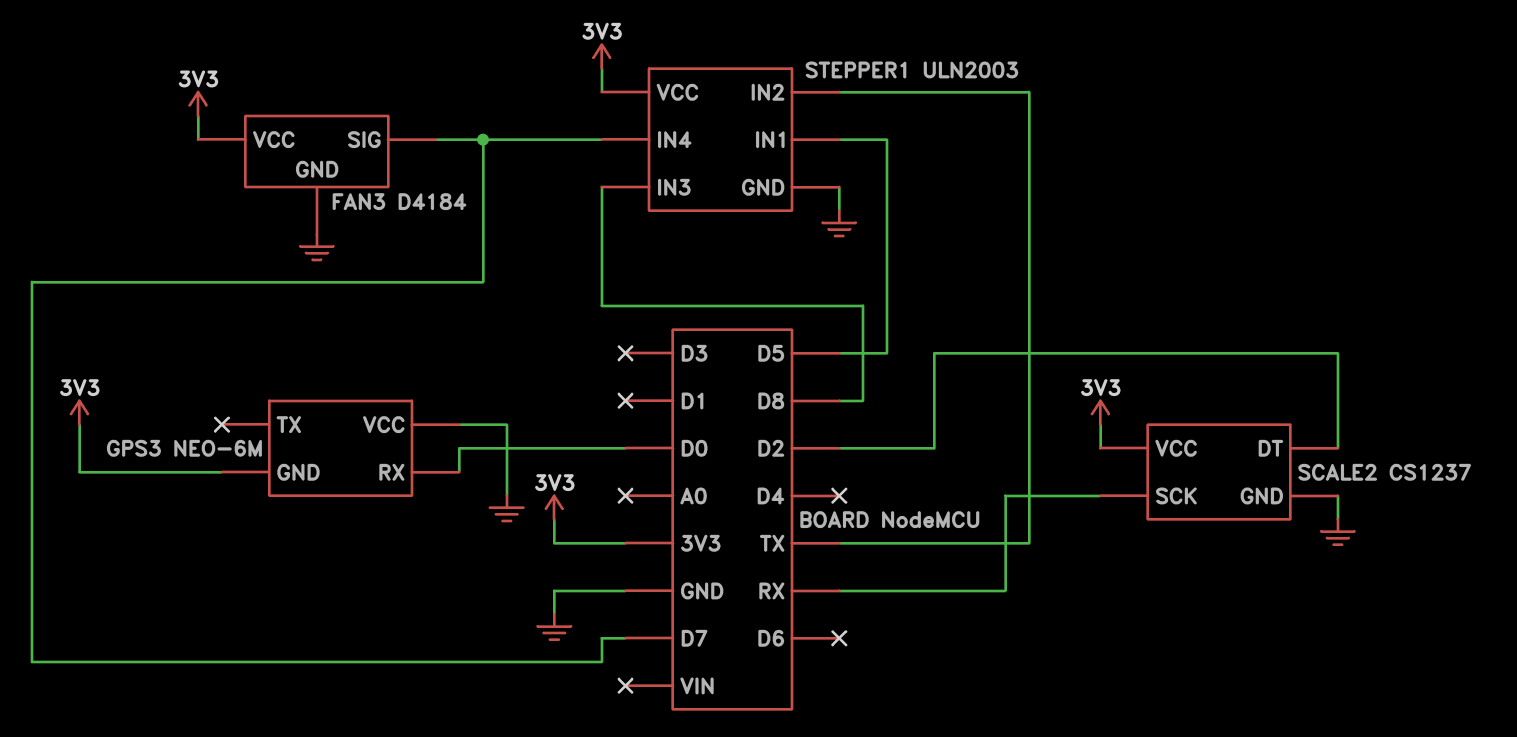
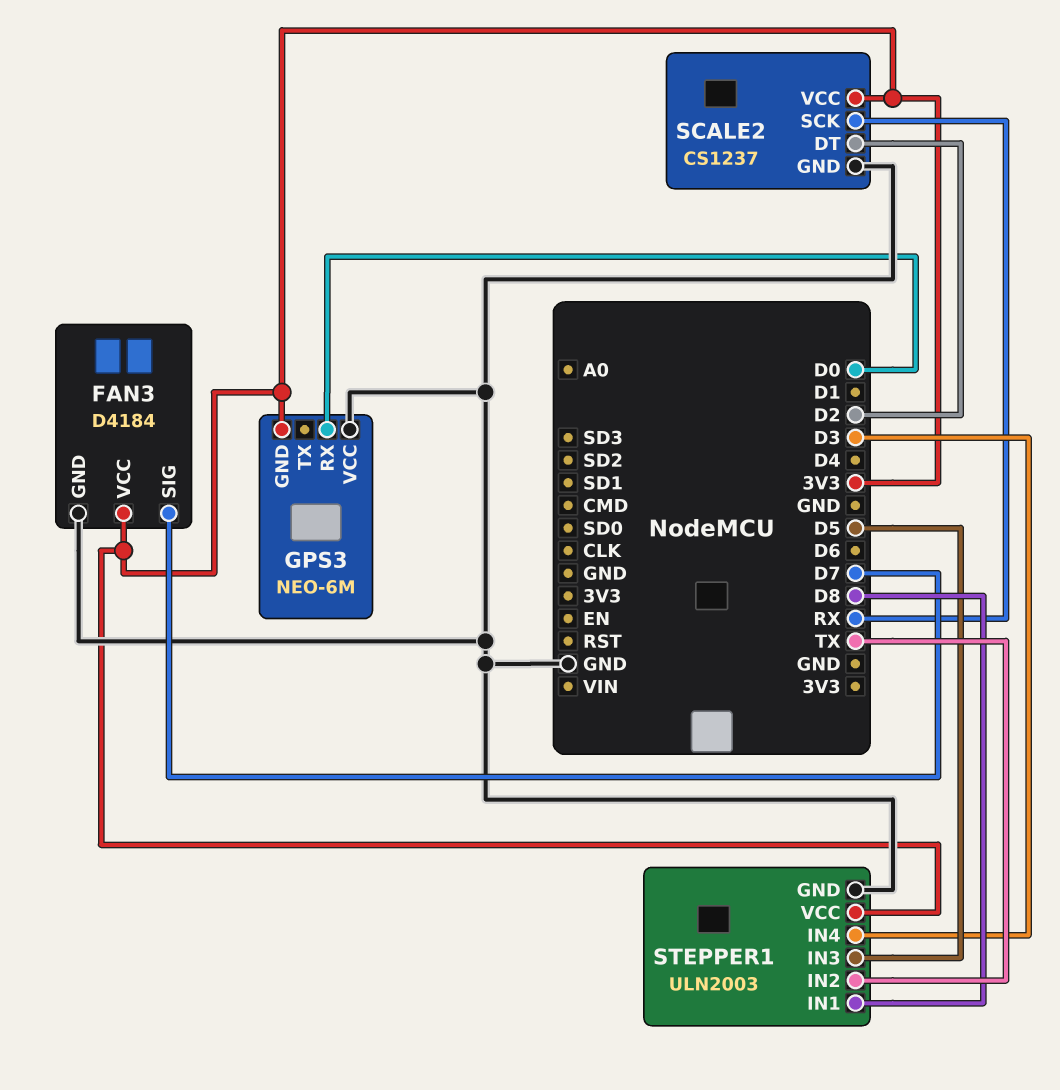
STEPPER1 pin IN1: D5 -> D8
STEPPER1 pin IN3: D8 -> D5
STEPPER1 pin IN4: D7 -> D3

